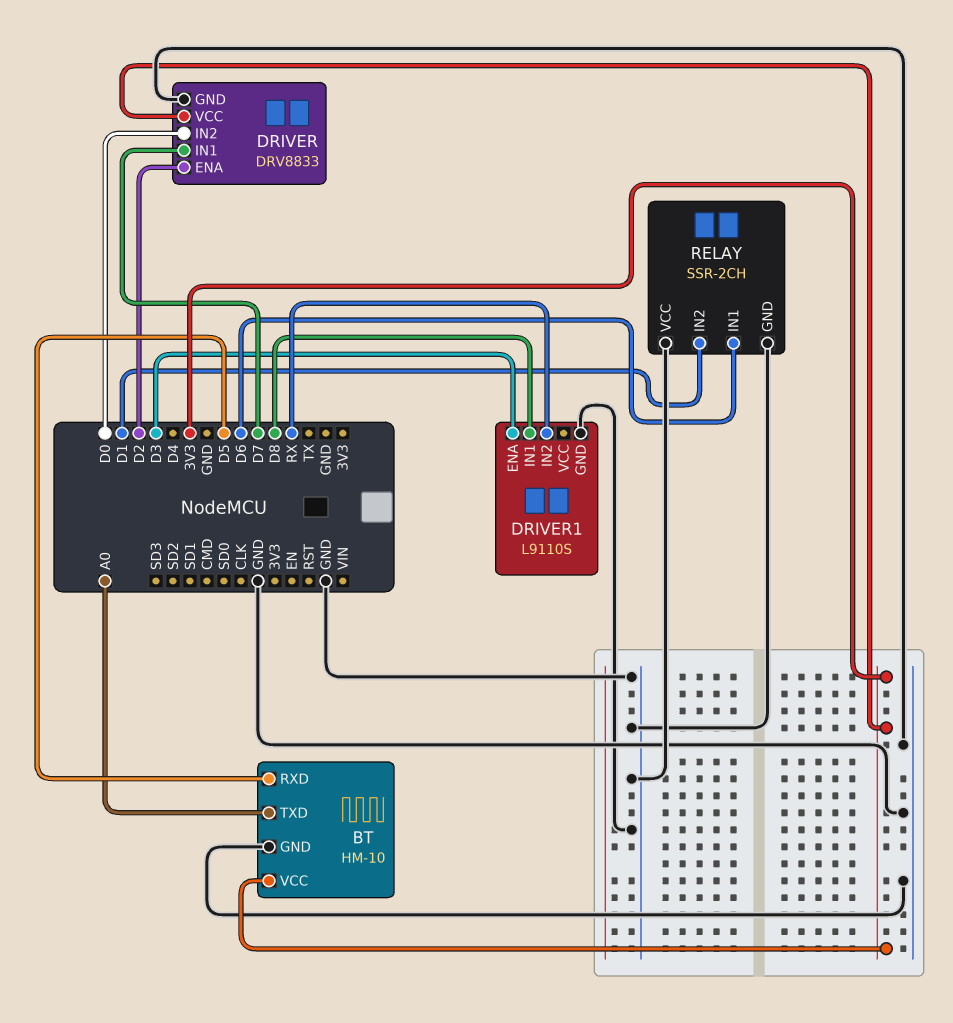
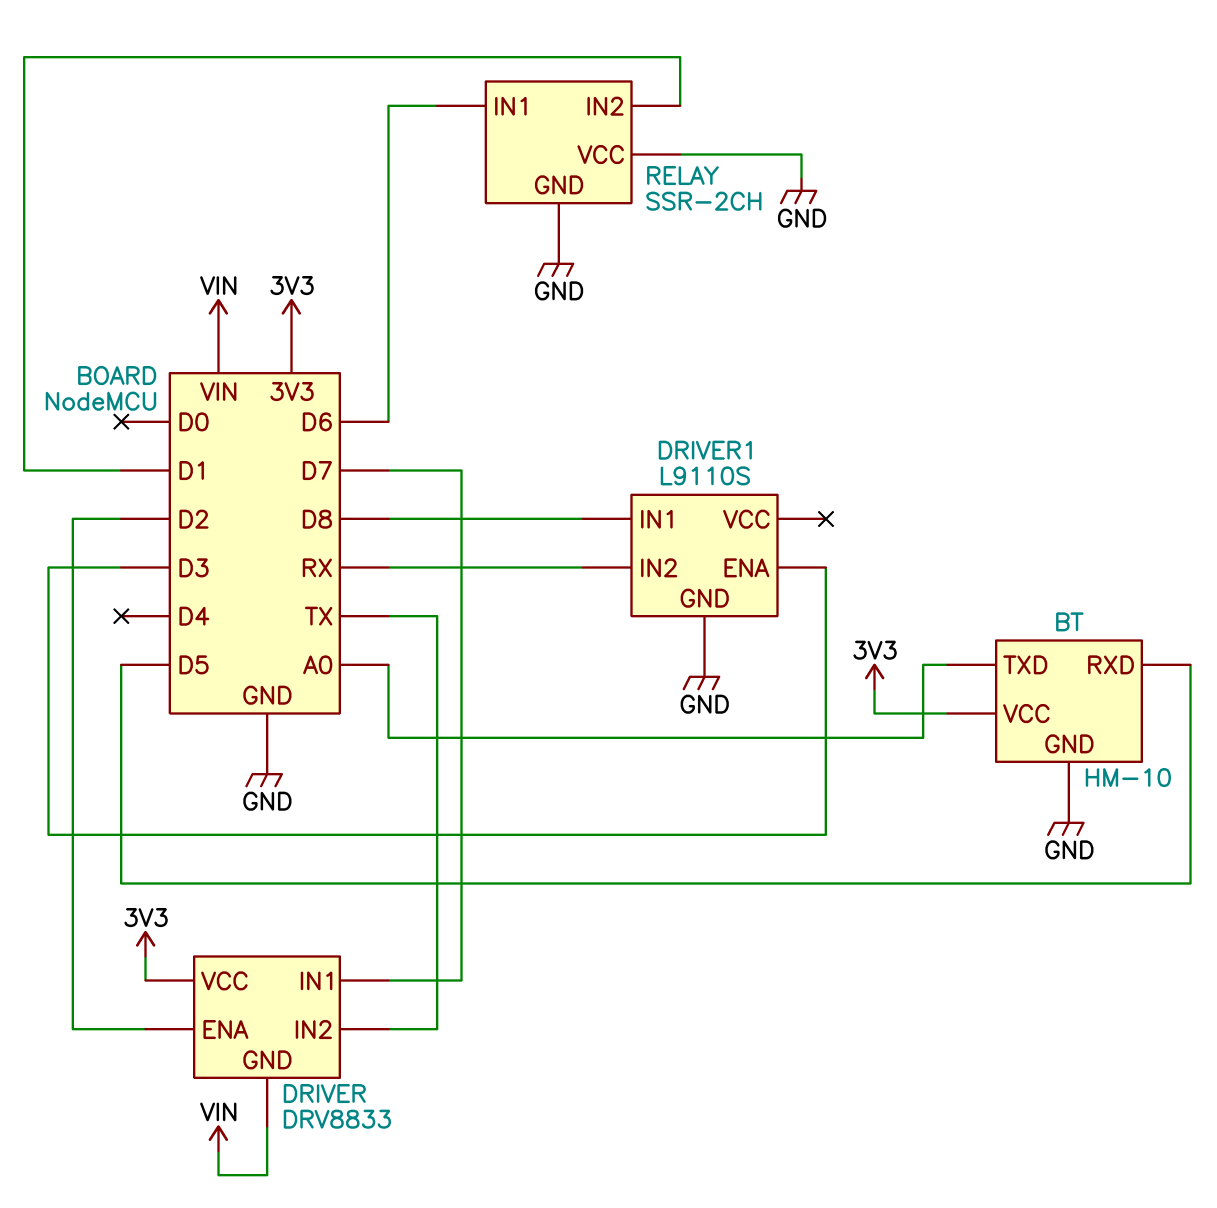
DRIVER pin GND: GND -> VIN
DRIVER pin IN2: D0 -> TX

